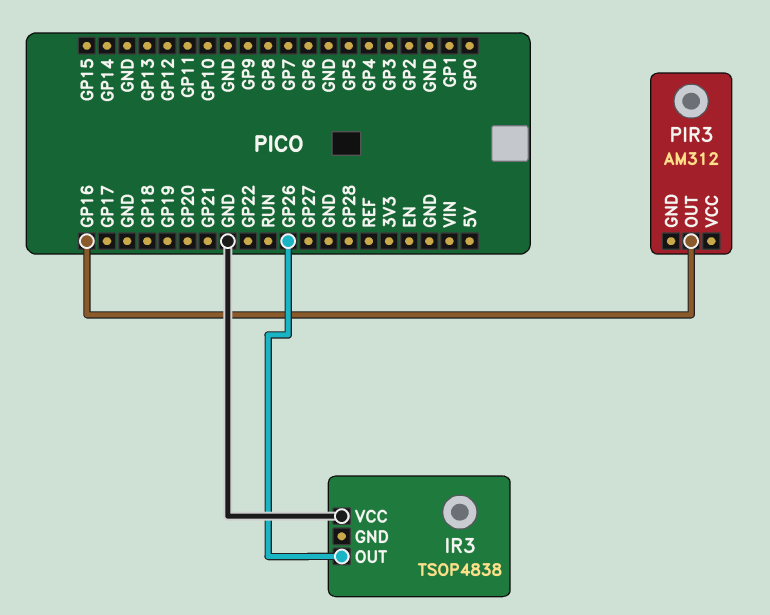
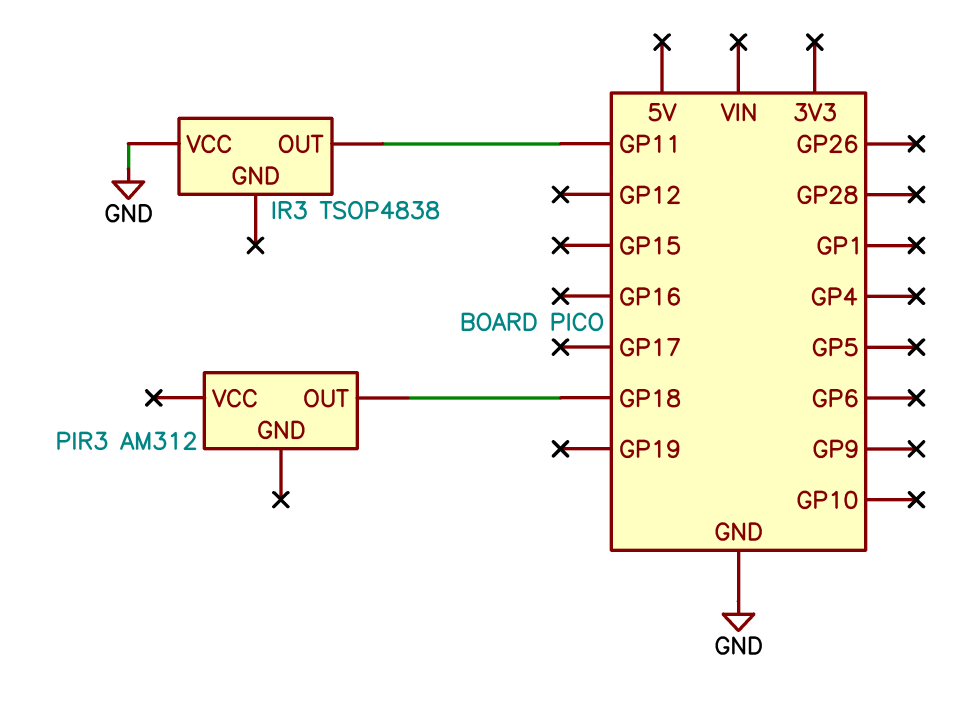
IR3 pin OUT: GP26 -> GP11
PIR3 pin OUT: GP16 -> GP18

